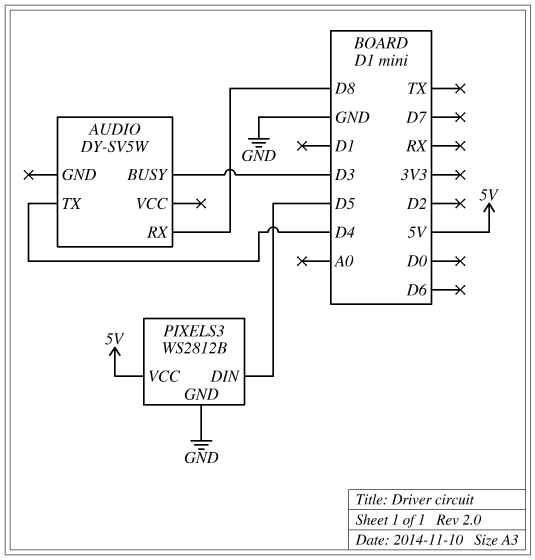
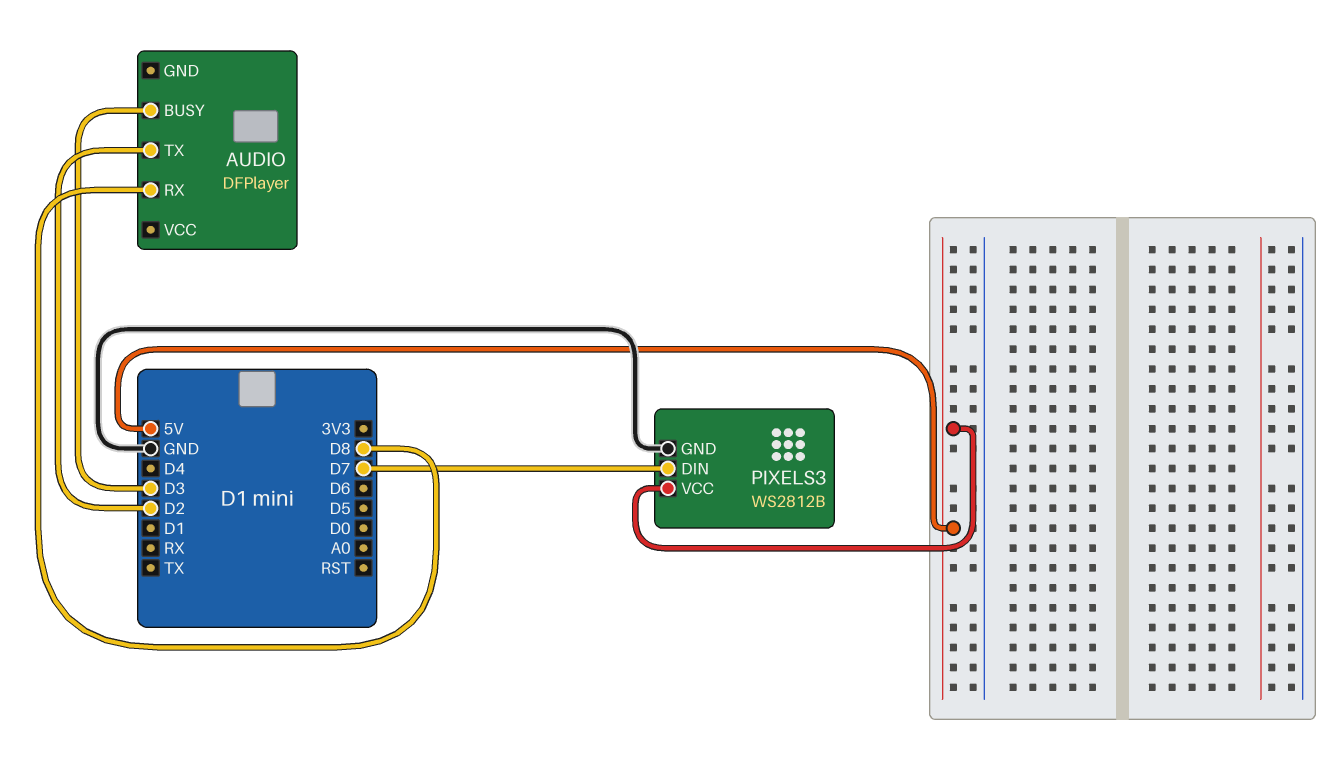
AUDIO: DY-SV5W -> DFPlayer
AUDIO pin TX: D4 -> D2
PIXELS3 pin DIN: D5 -> D7

